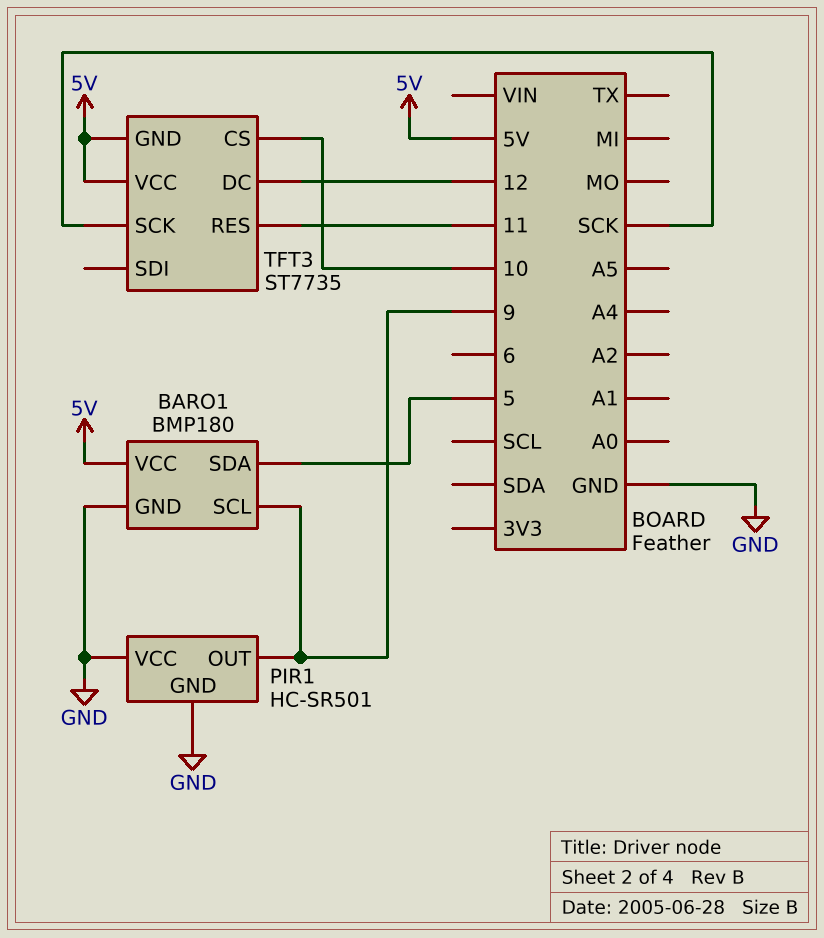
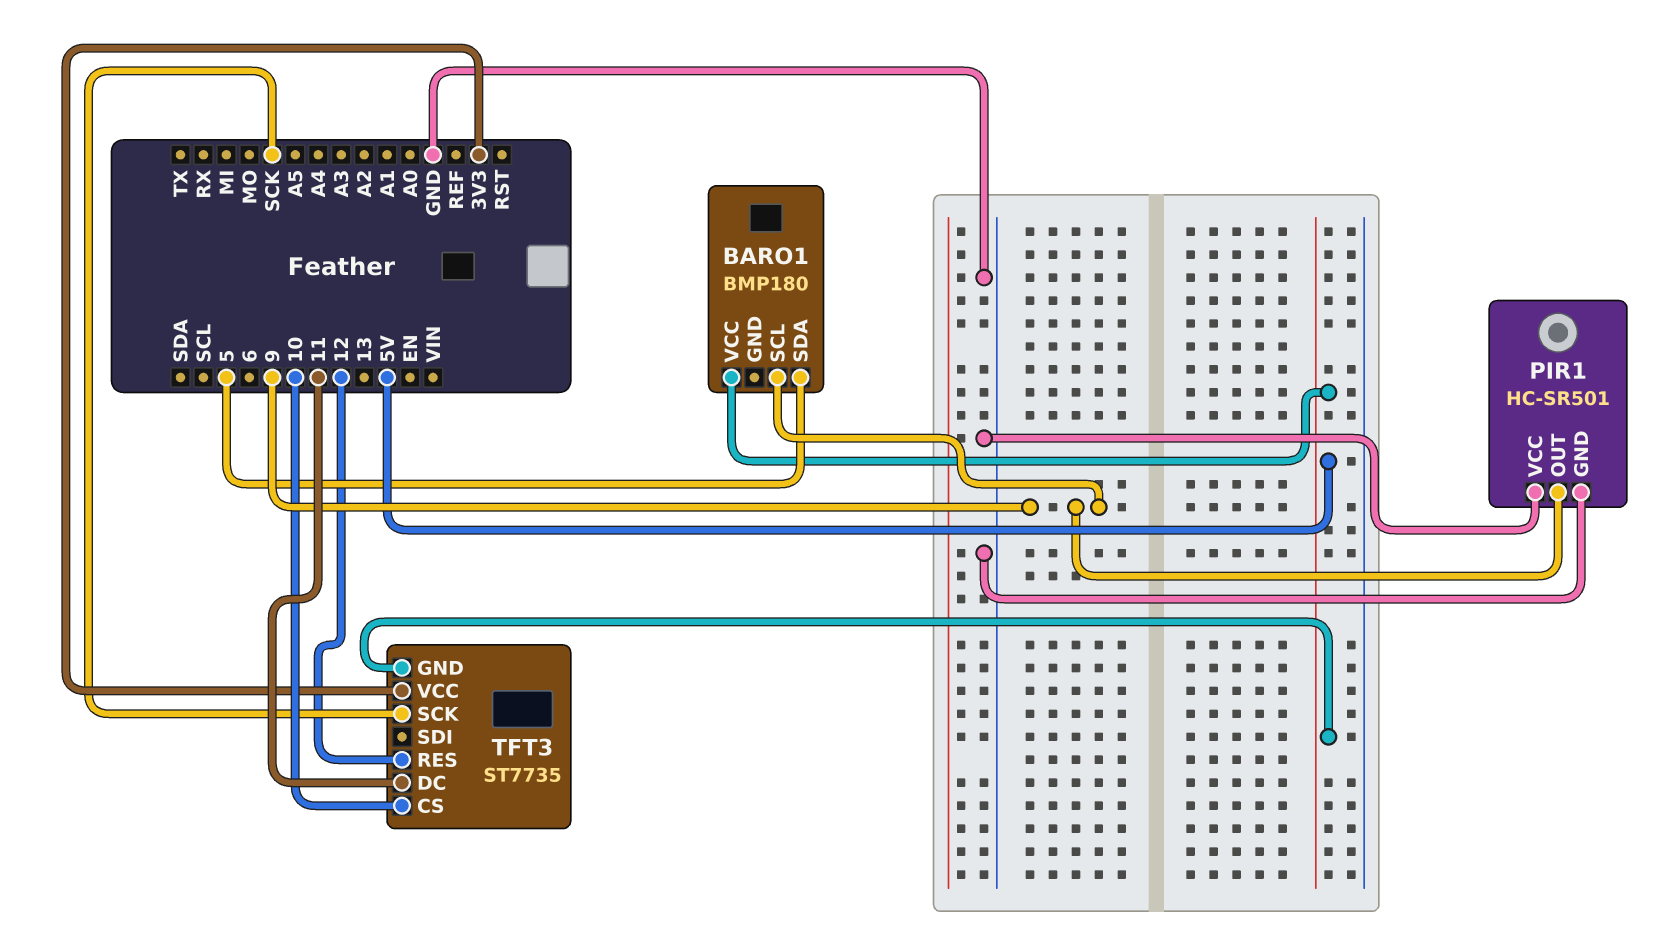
BARO1 pin GND: GND -> none
TFT3 pin DC: 12 -> 11
TFT3 pin RES: 11 -> 12
TFT3 pin VCC: 5V -> 3V3

